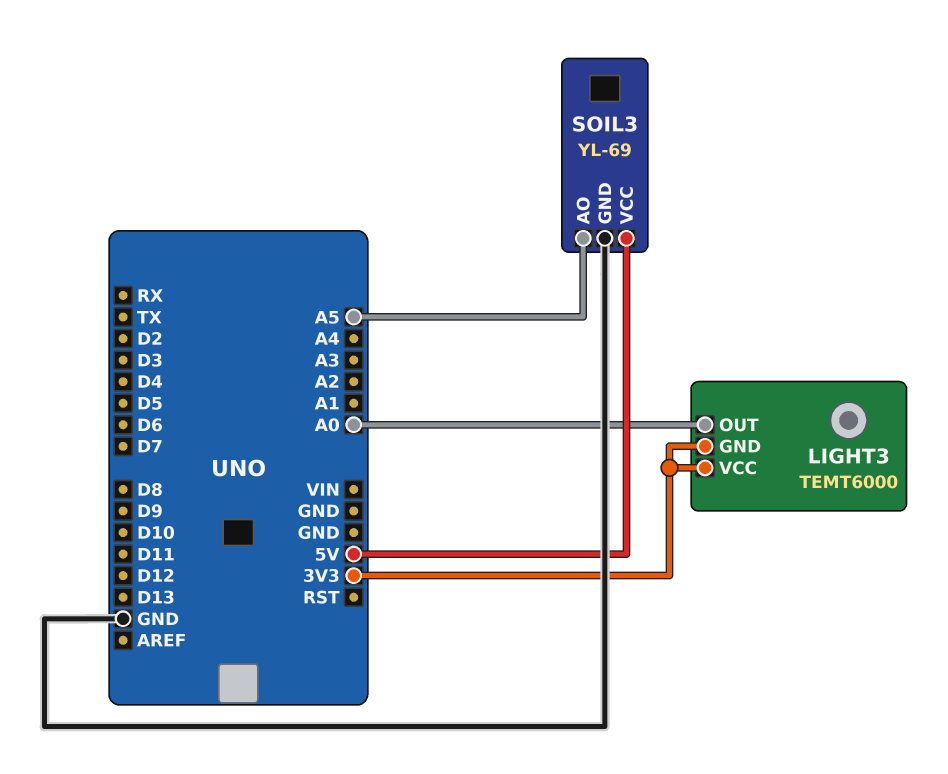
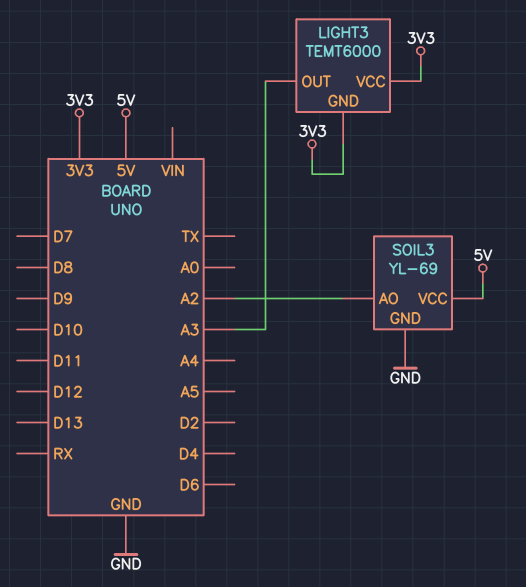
LIGHT3 pin OUT: A0 -> A3
SOIL3 pin AO: A5 -> A2

